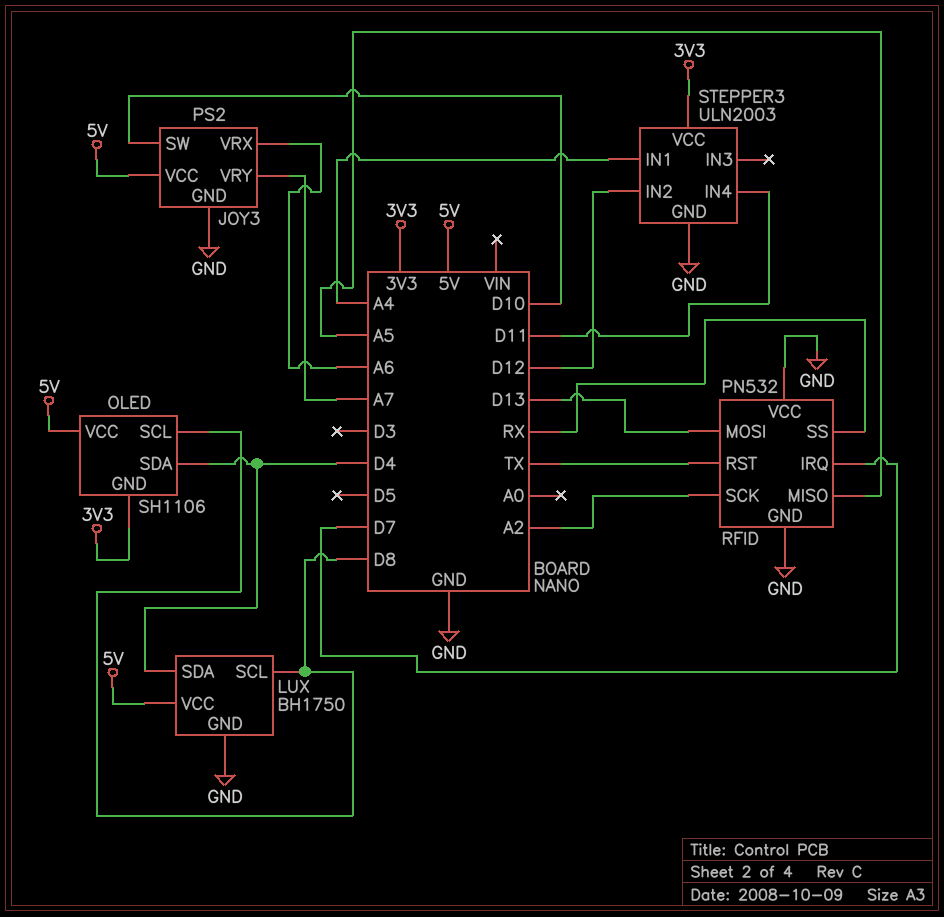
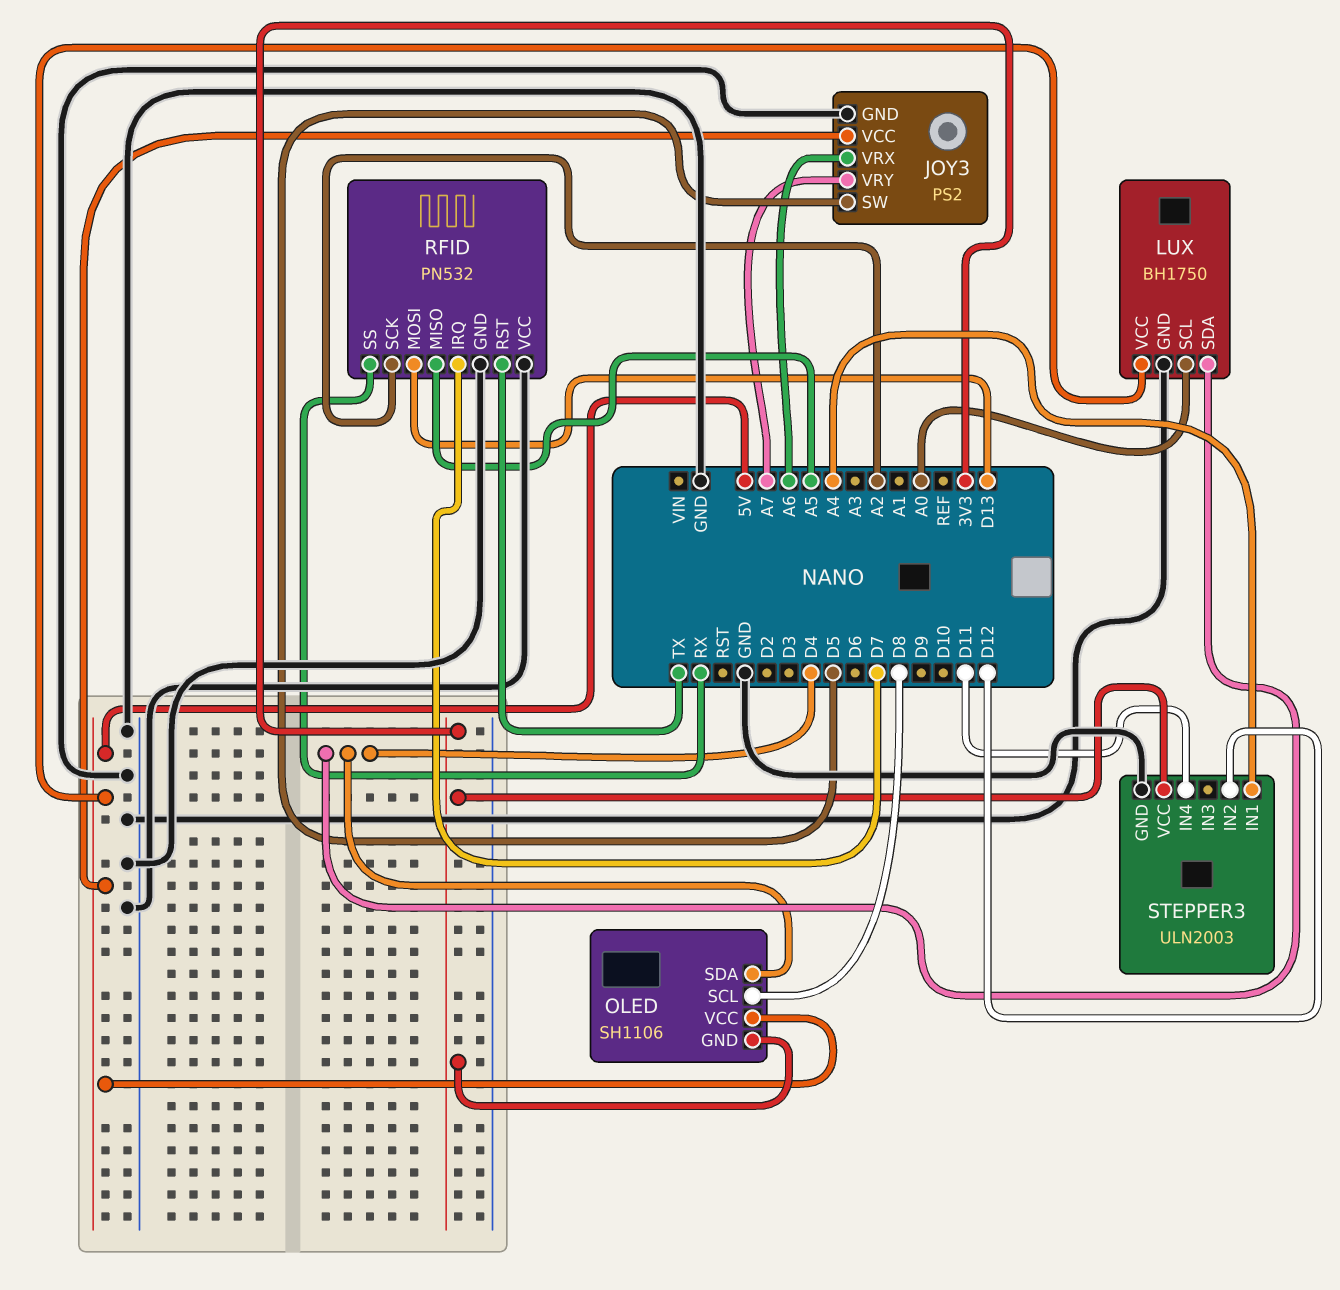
JOY3 pin SW: D10 -> D5
LUX pin SCL: D8 -> A0

